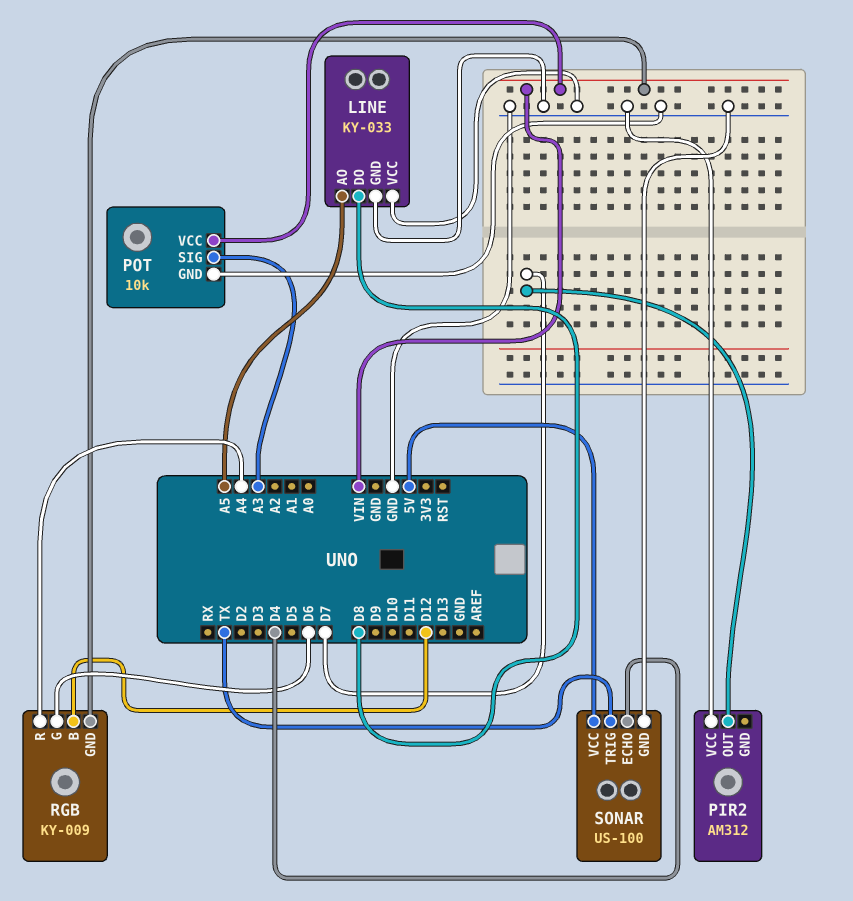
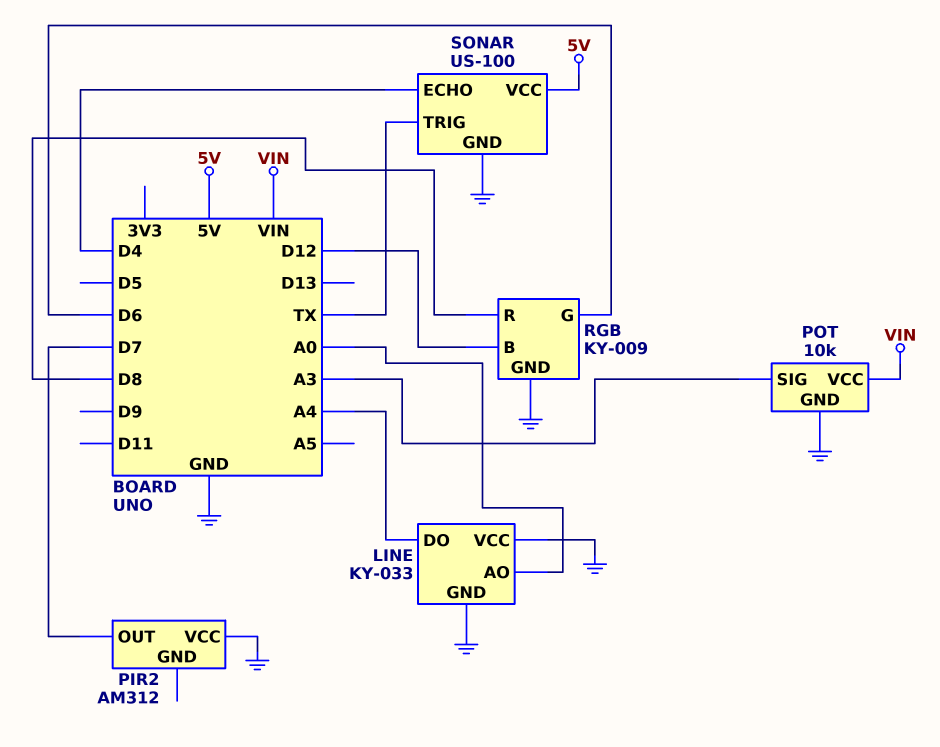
LINE pin AO: A5 -> A0
LINE pin DO: D8 -> A4
RGB pin GND: VIN -> GND
RGB pin R: A4 -> D8

